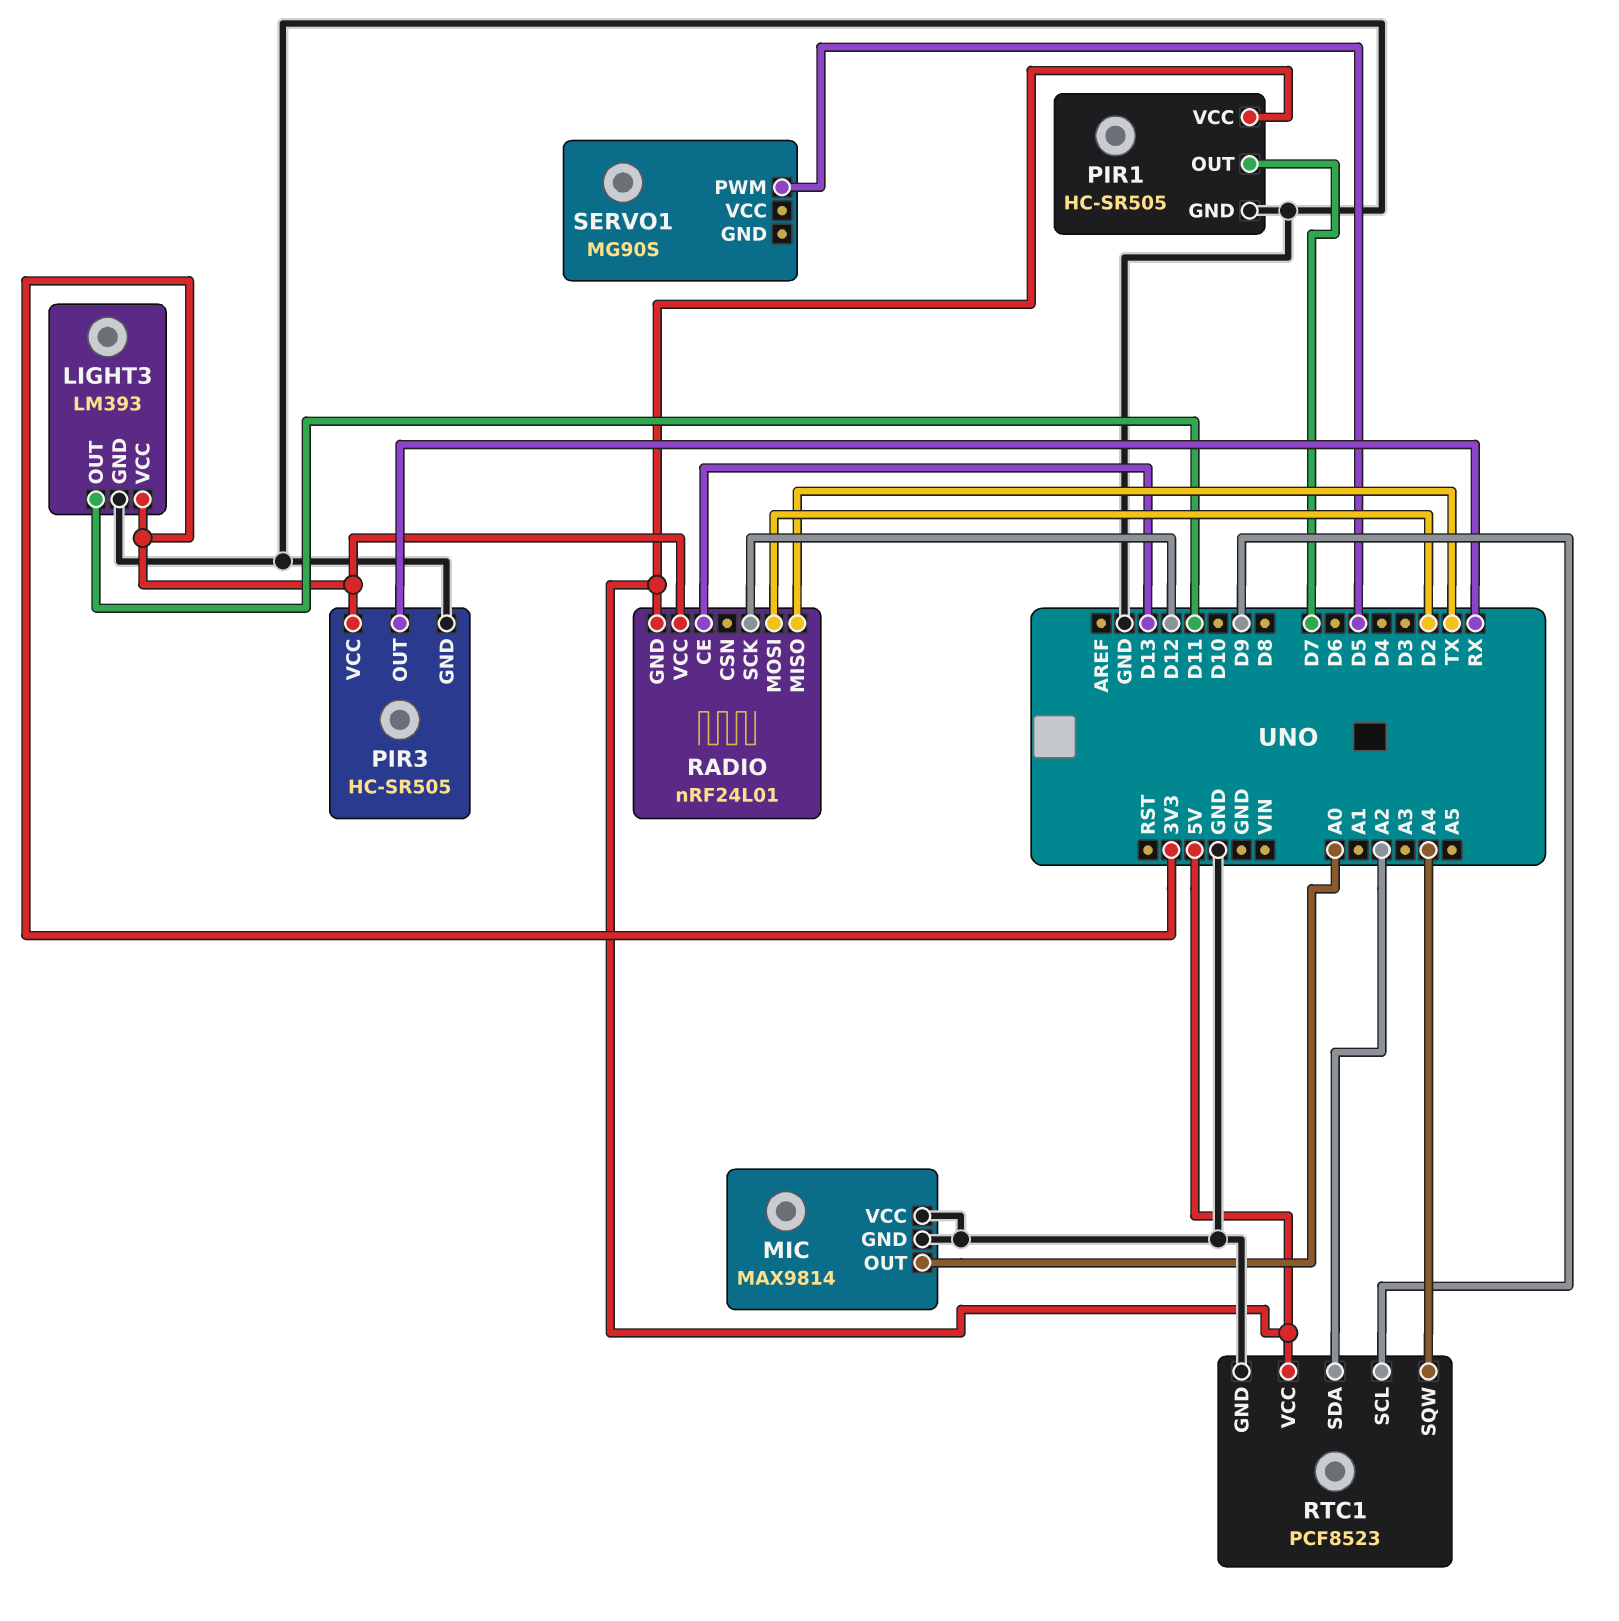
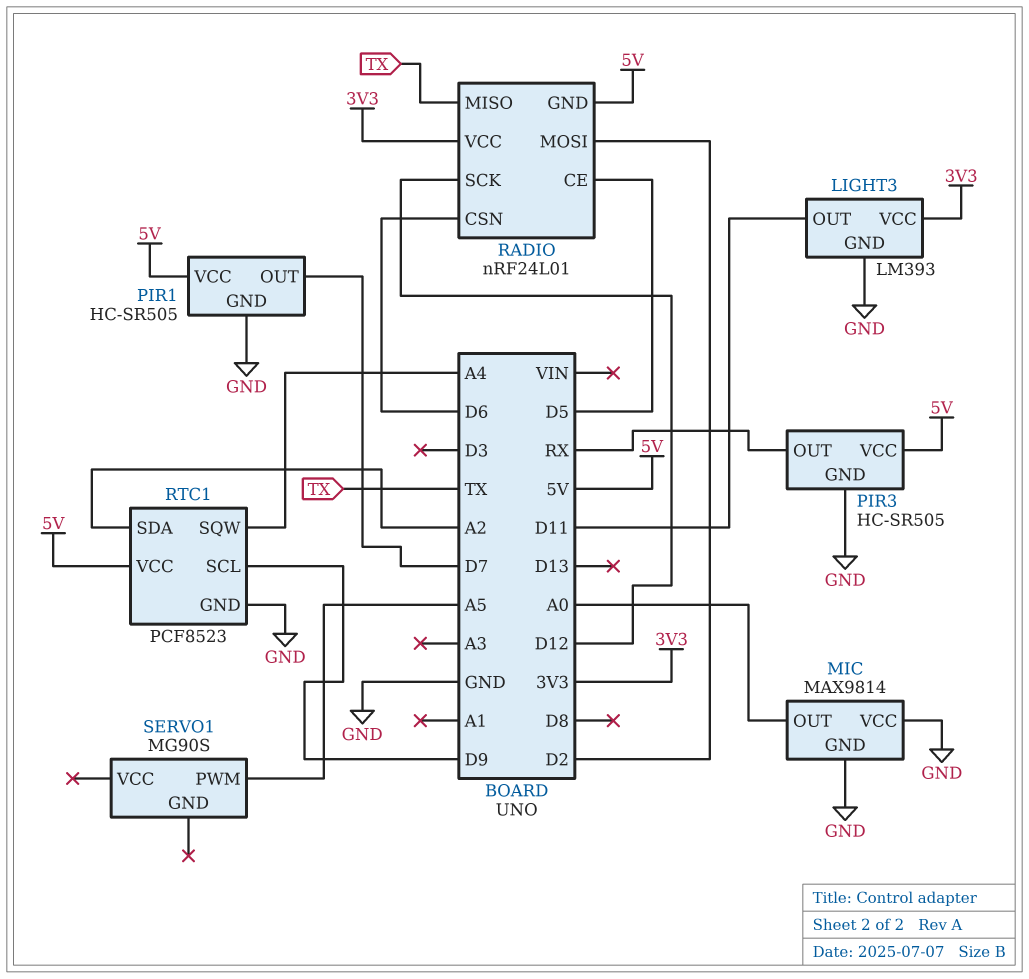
PIR3 pin VCC: 3V3 -> 5V
RADIO pin CE: D13 -> D5
RADIO pin CSN: none -> D6
SERVO1 pin PWM: D5 -> A5

